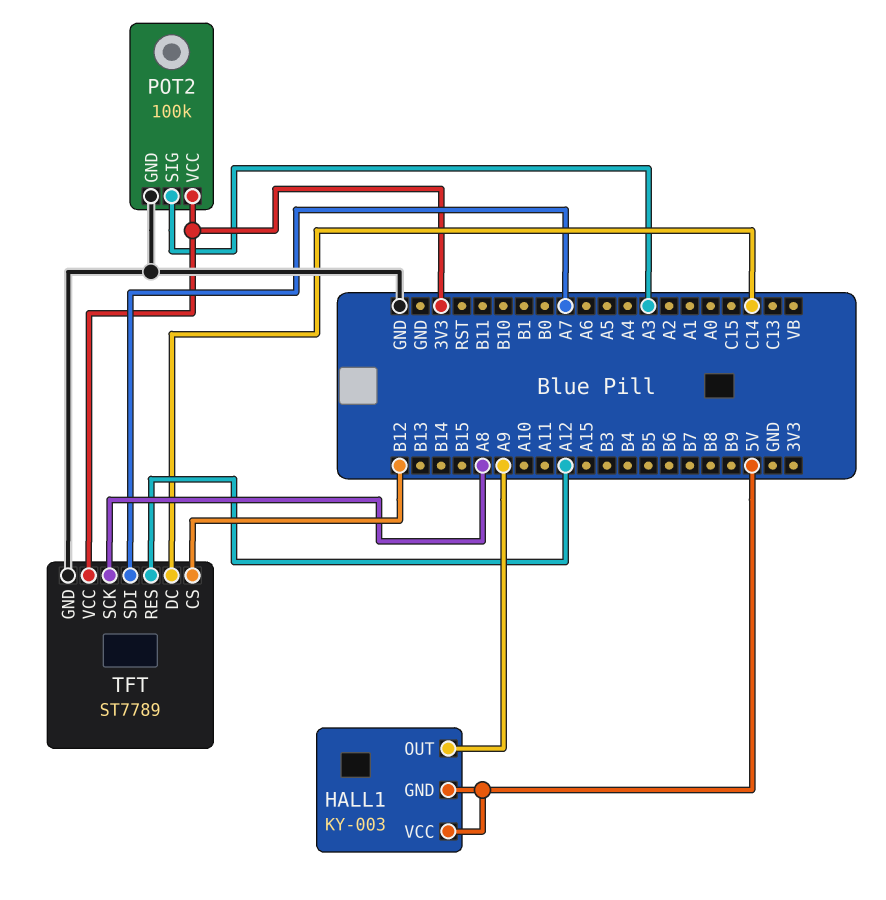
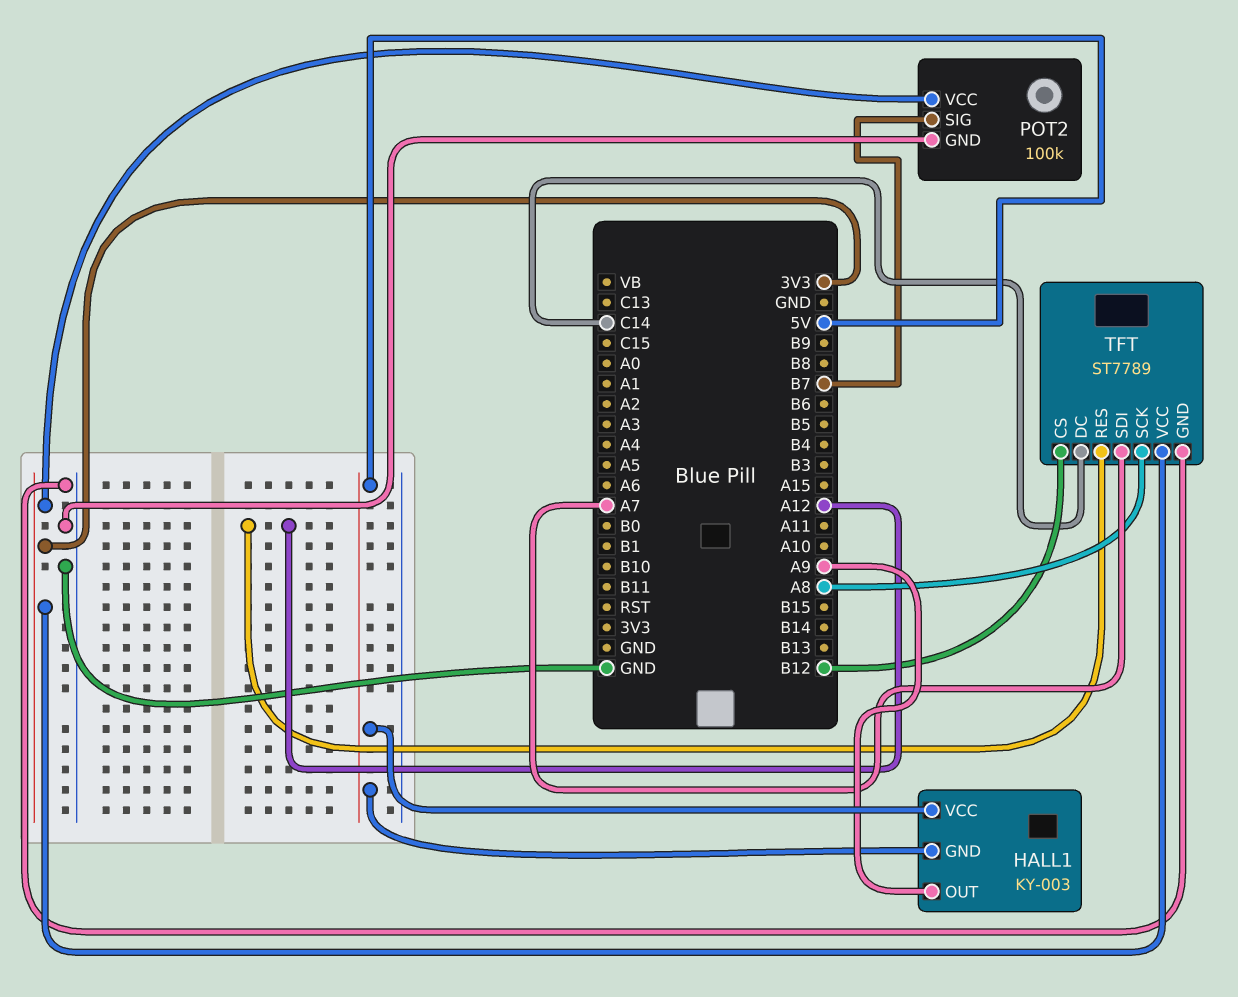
POT2 pin SIG: A3 -> B7

